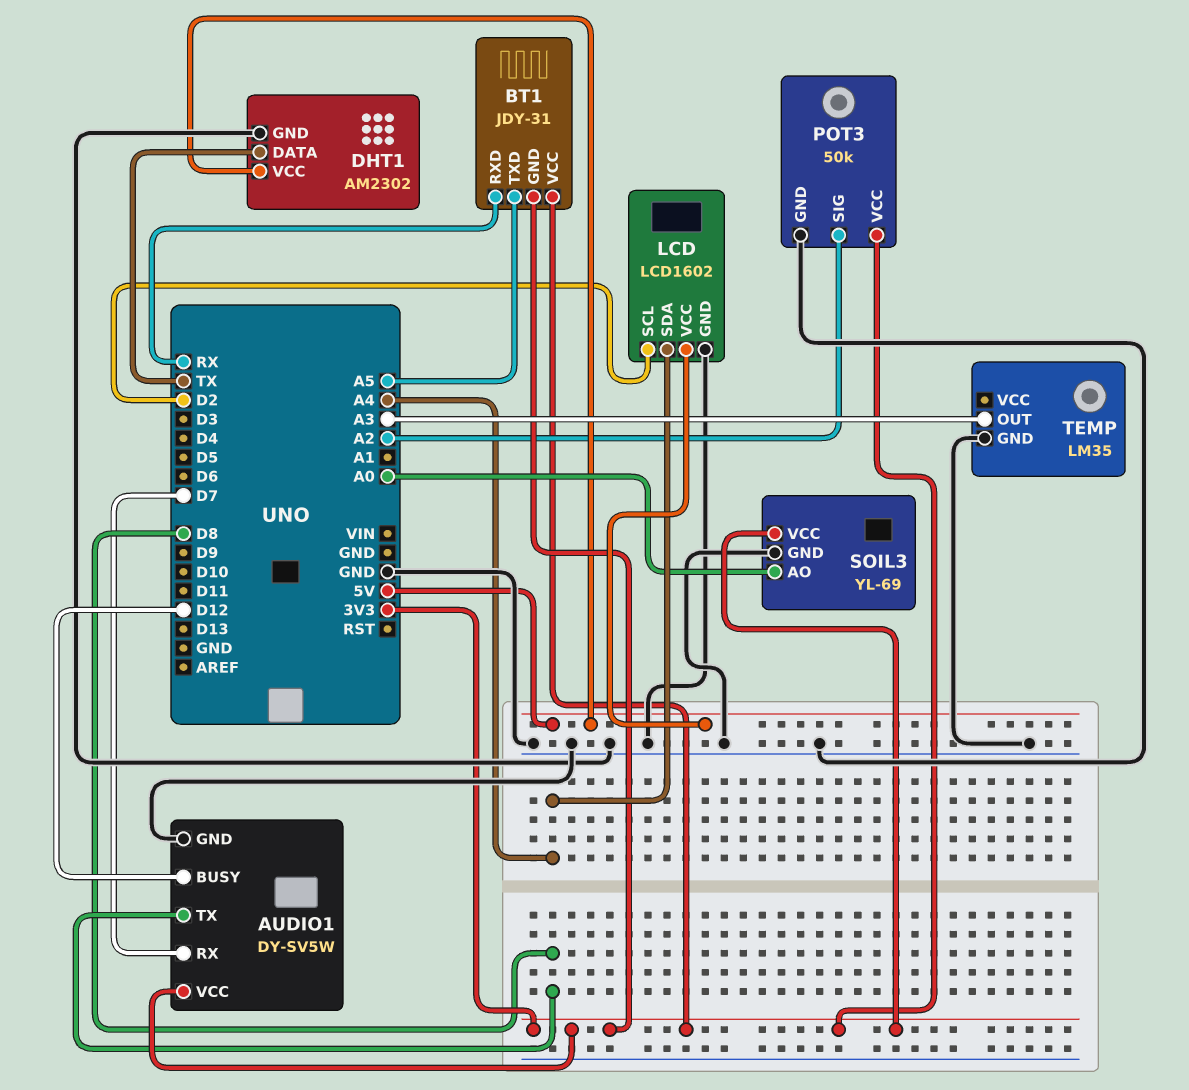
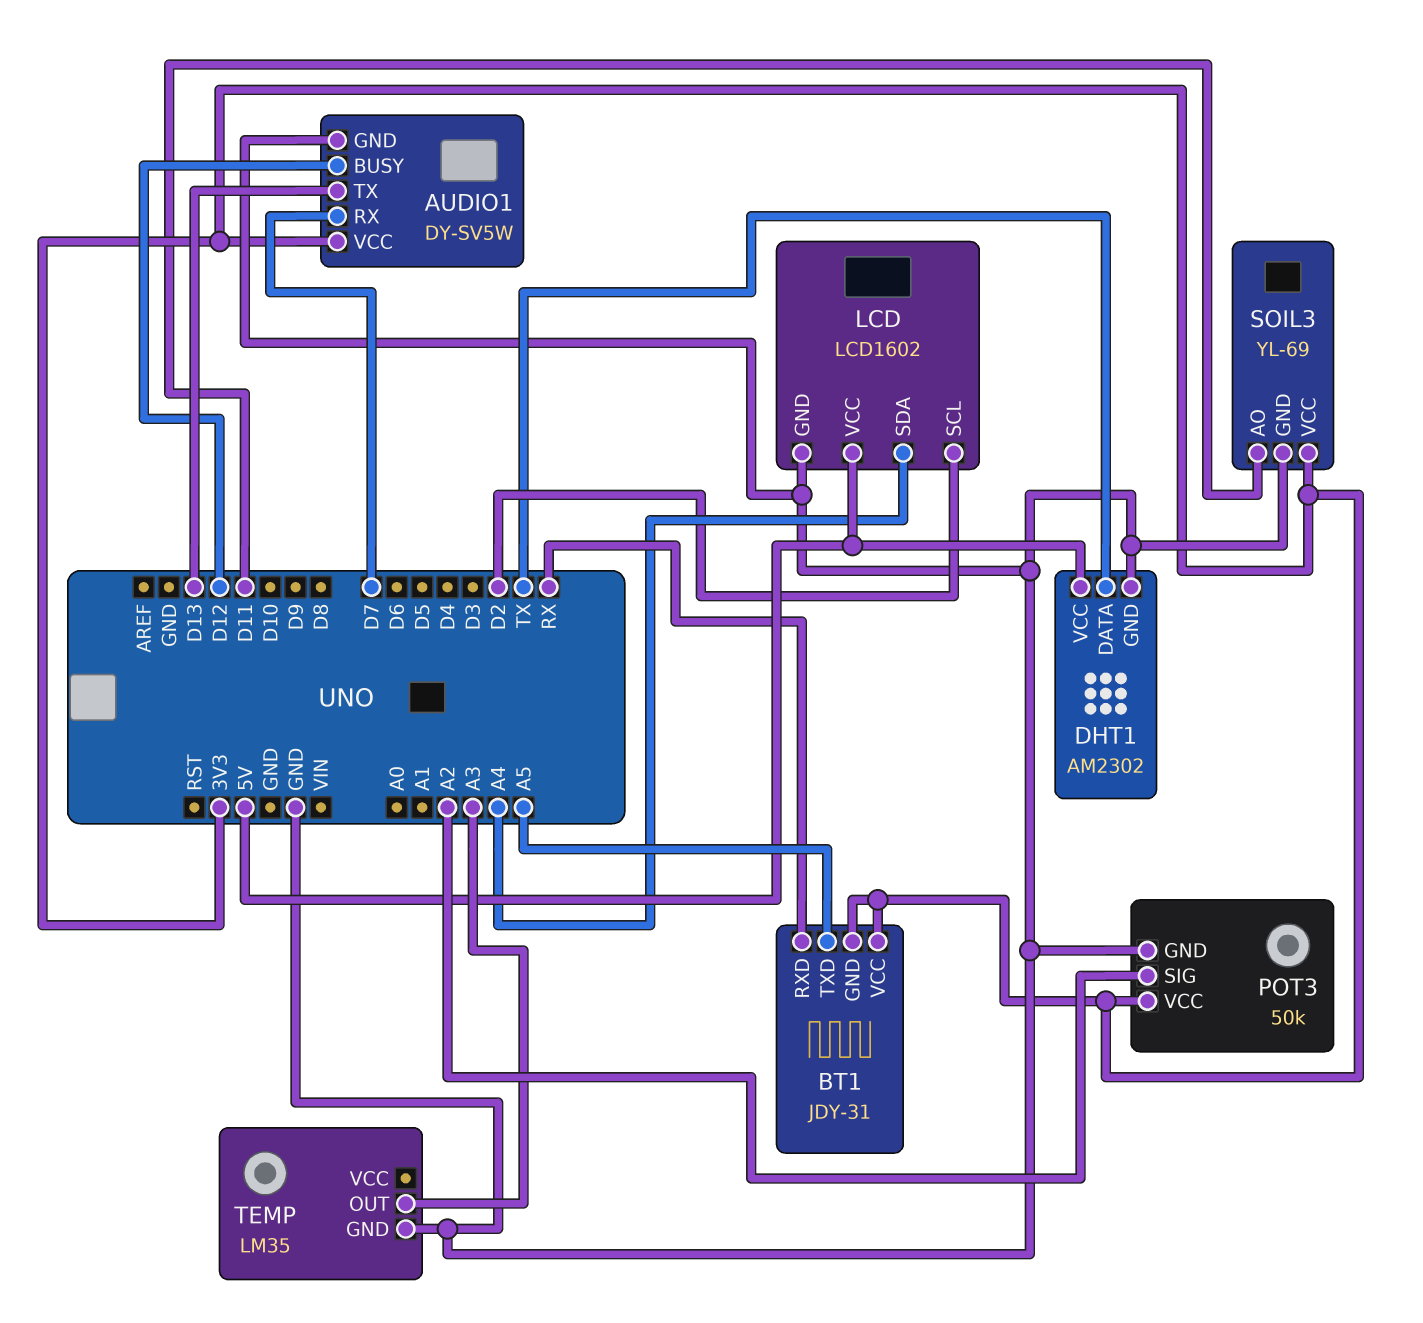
AUDIO1 pin TX: D8 -> D13
SOIL3 pin AO: A0 -> D11

